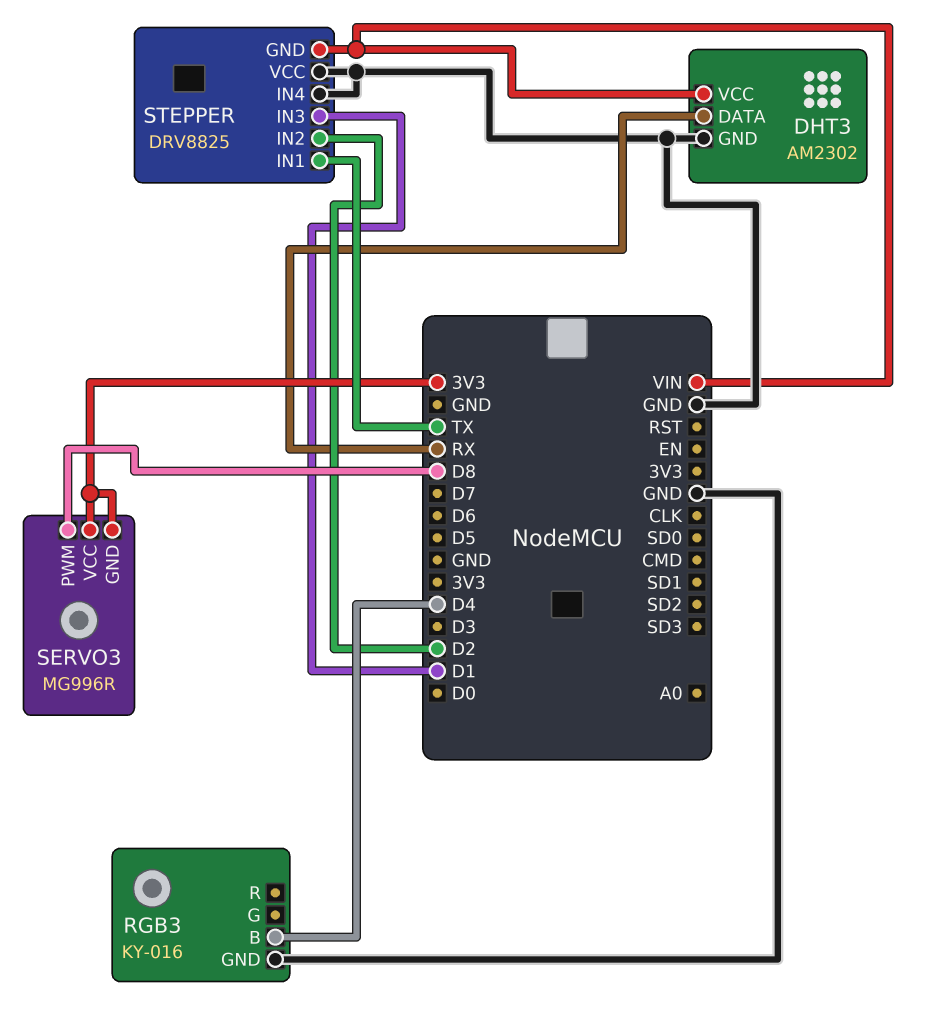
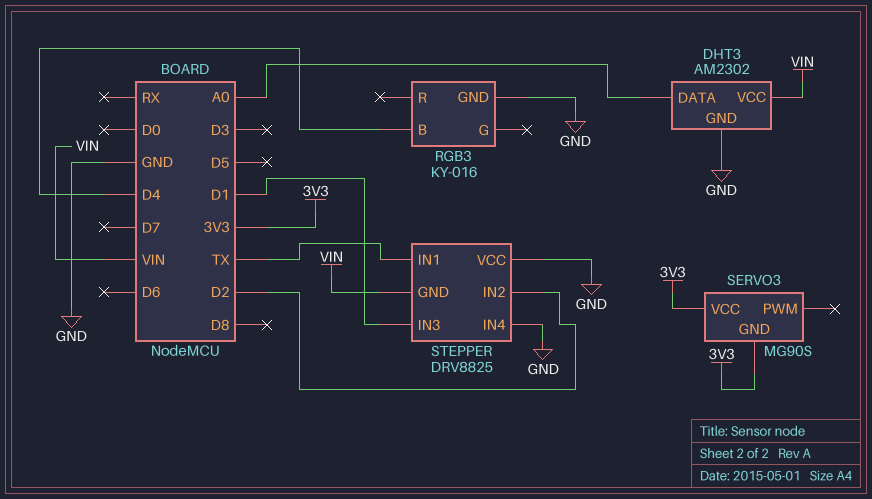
DHT3 pin DATA: RX -> A0
SERVO3: MG996R -> MG90S
SERVO3 pin PWM: D8 -> none

